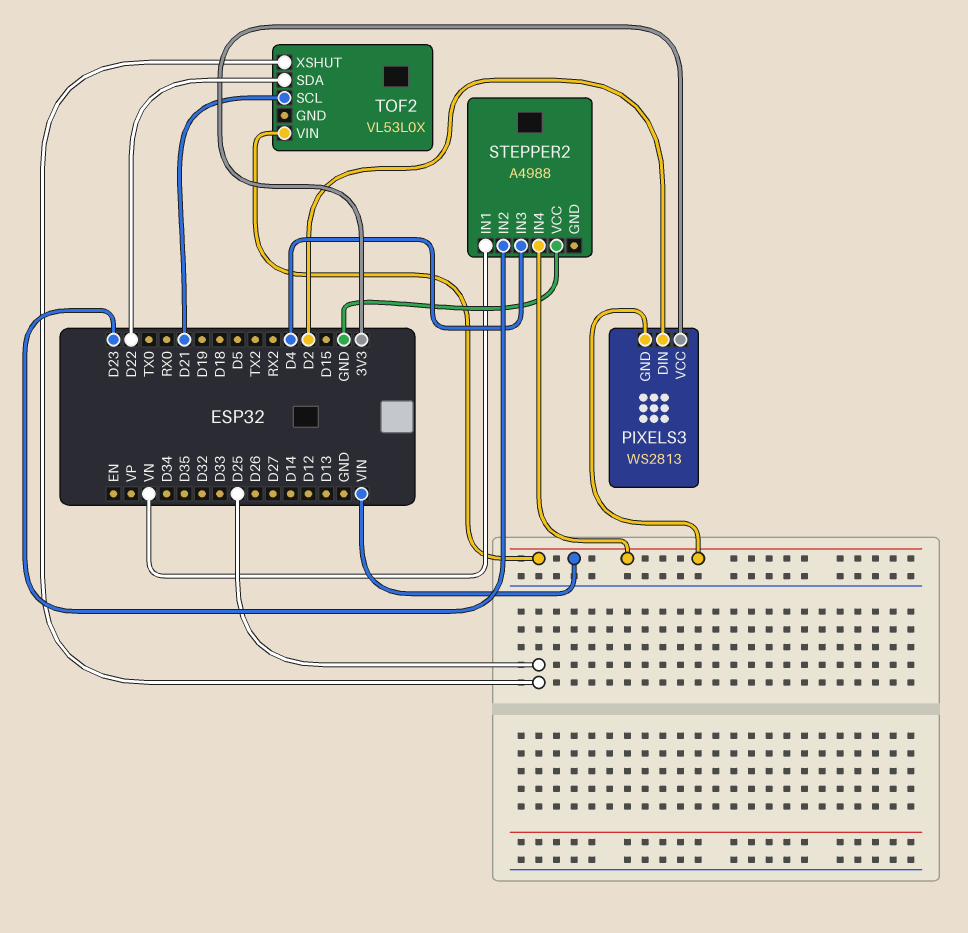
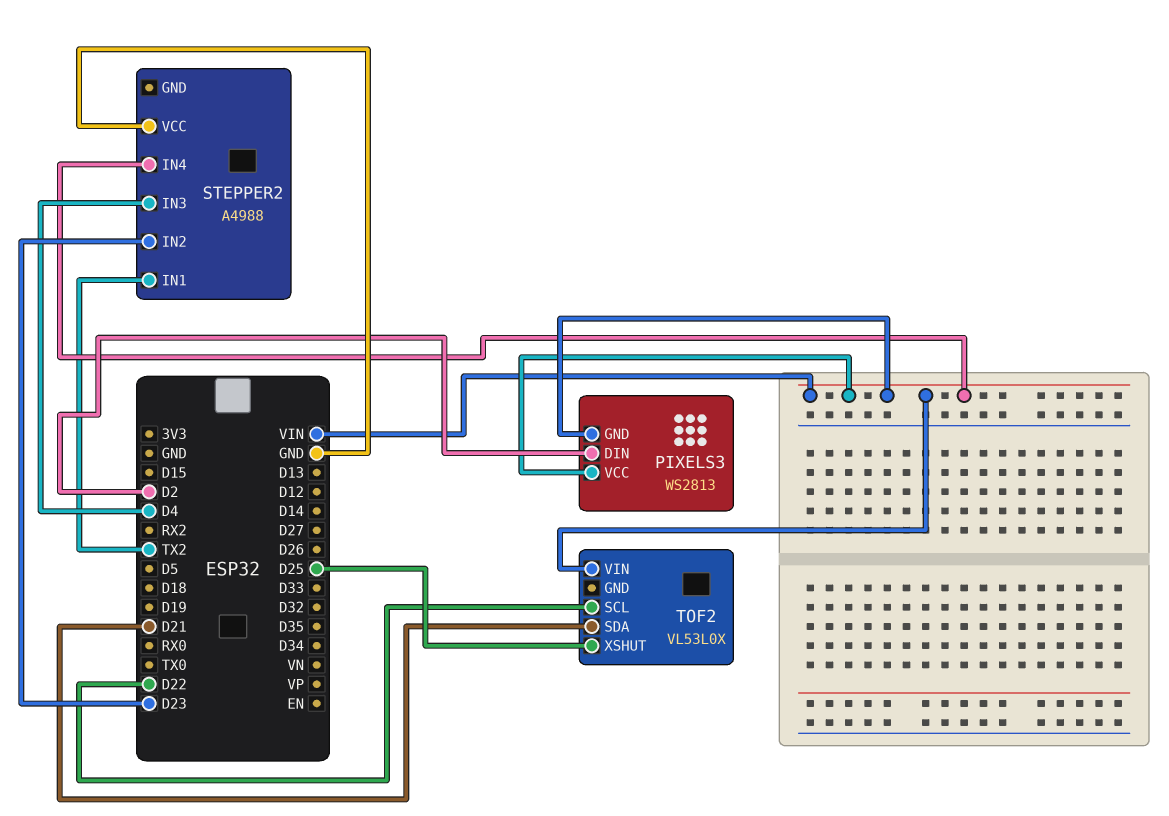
PIXELS3 pin VCC: 3V3 -> VIN
STEPPER2 pin IN1: VN -> TX2
TOF2 pin SCL: D21 -> D22
TOF2 pin SDA: D22 -> D21

